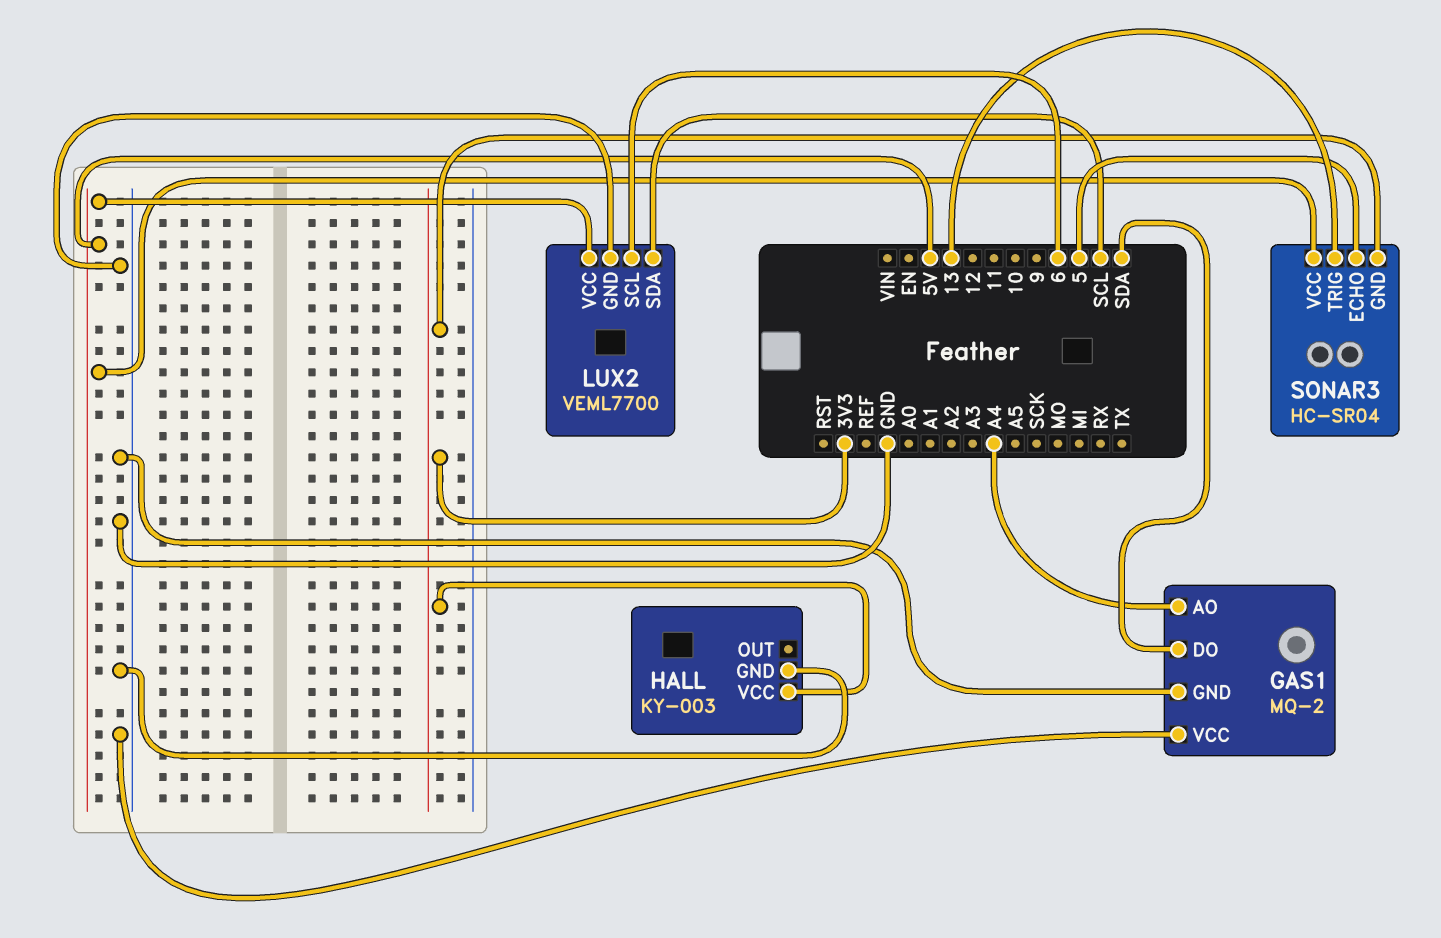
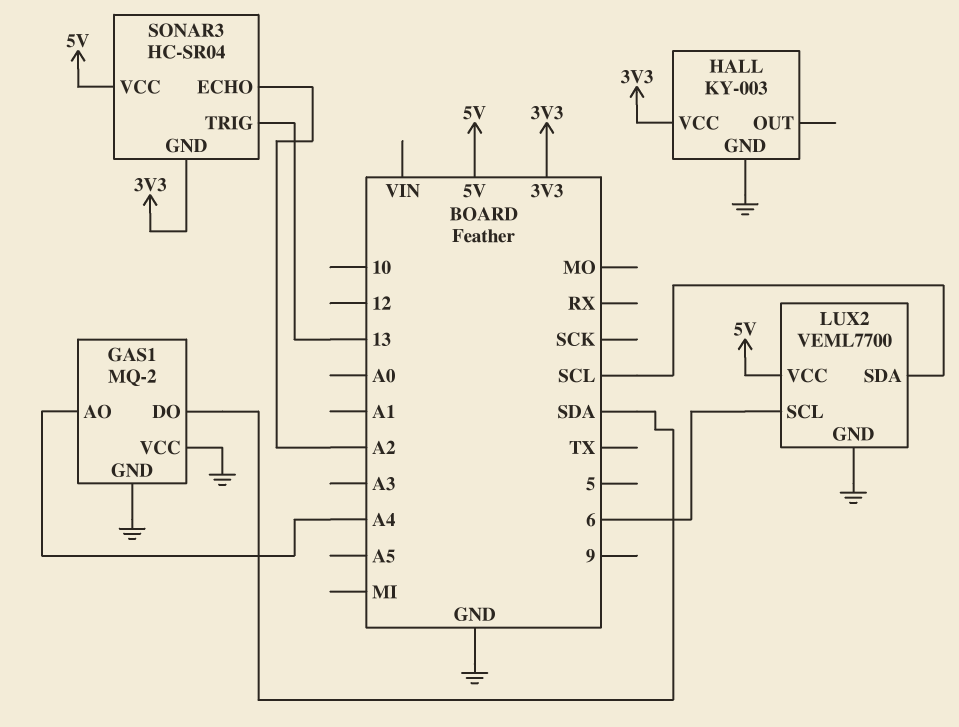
SONAR3 pin ECHO: 5 -> A2

